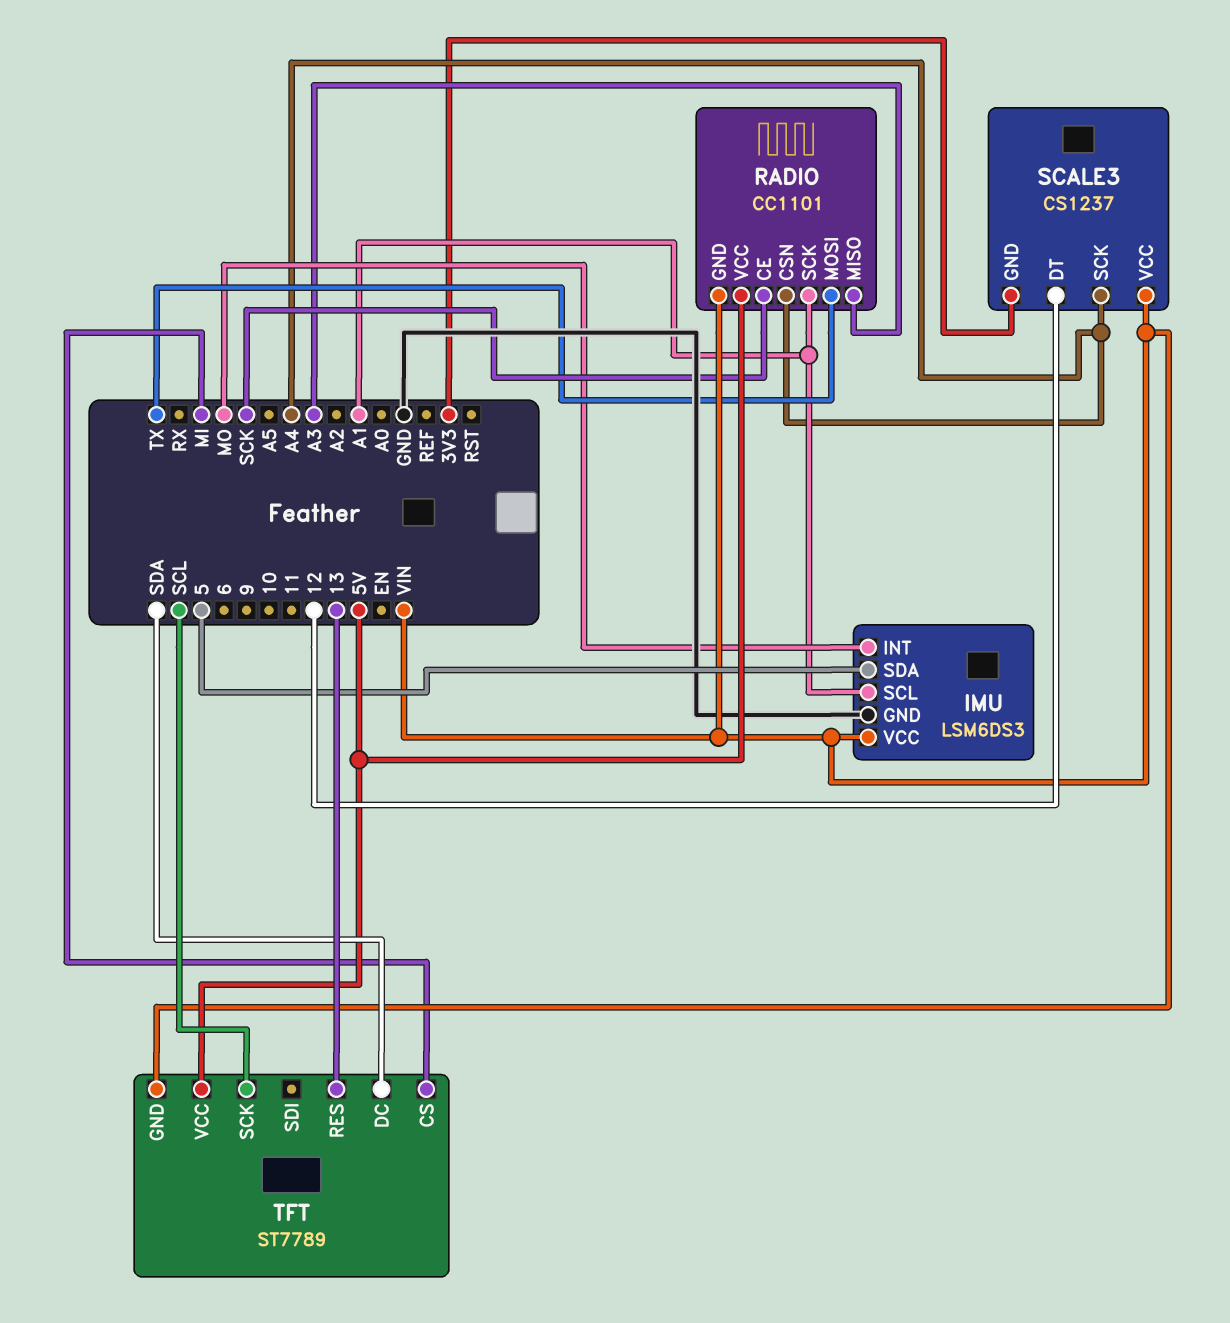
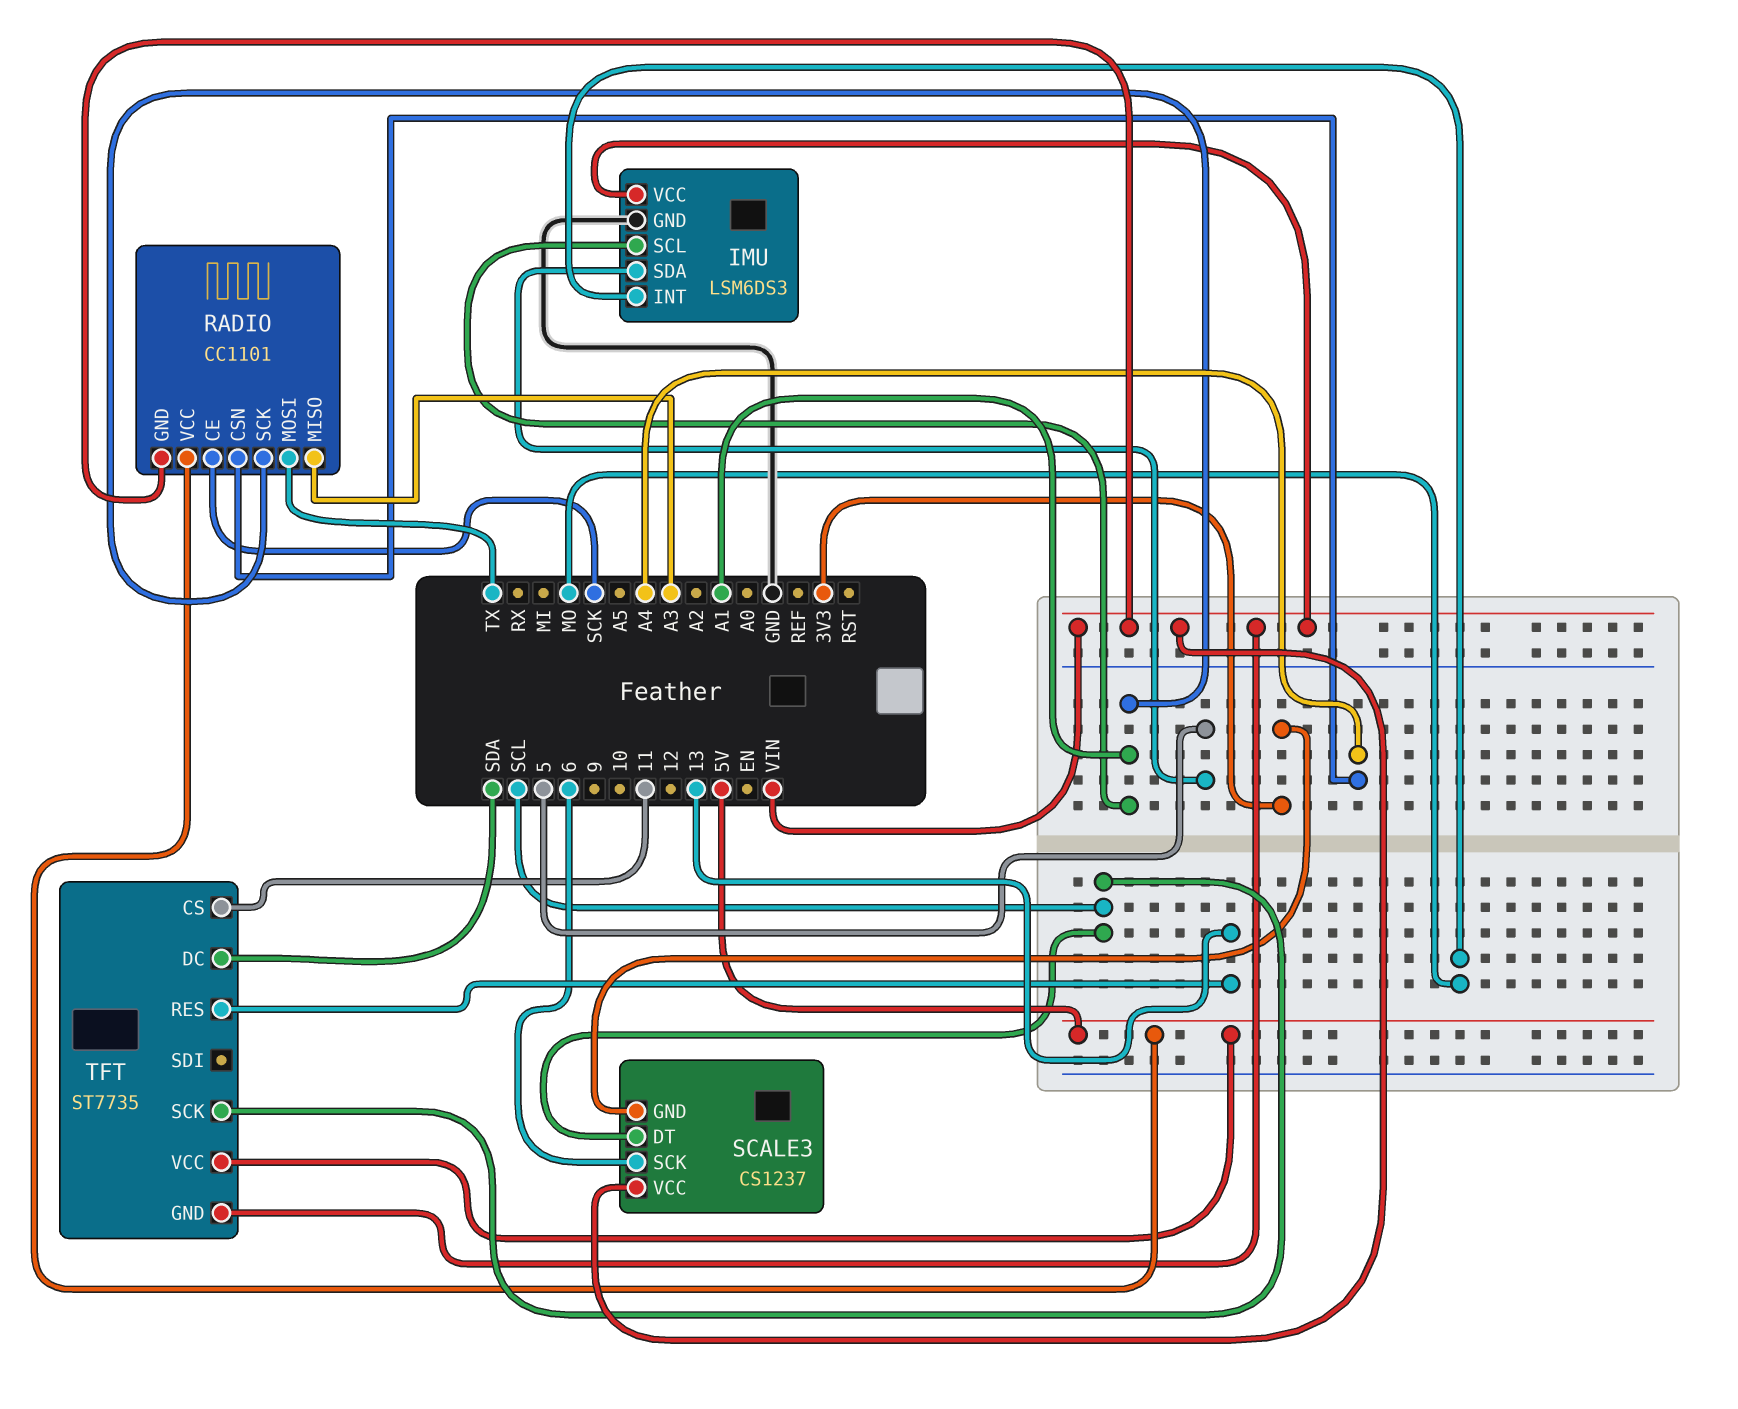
SCALE3 pin DT: 12 -> SCL
SCALE3 pin SCK: A4 -> 6
TFT: ST7789 -> ST7735
TFT pin CS: MI -> 11

